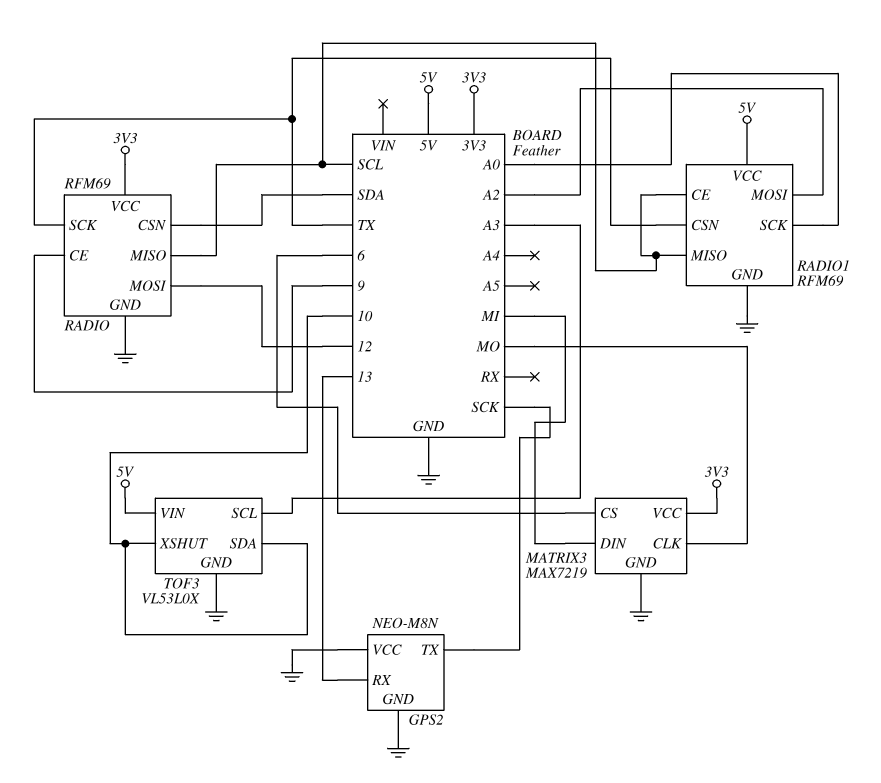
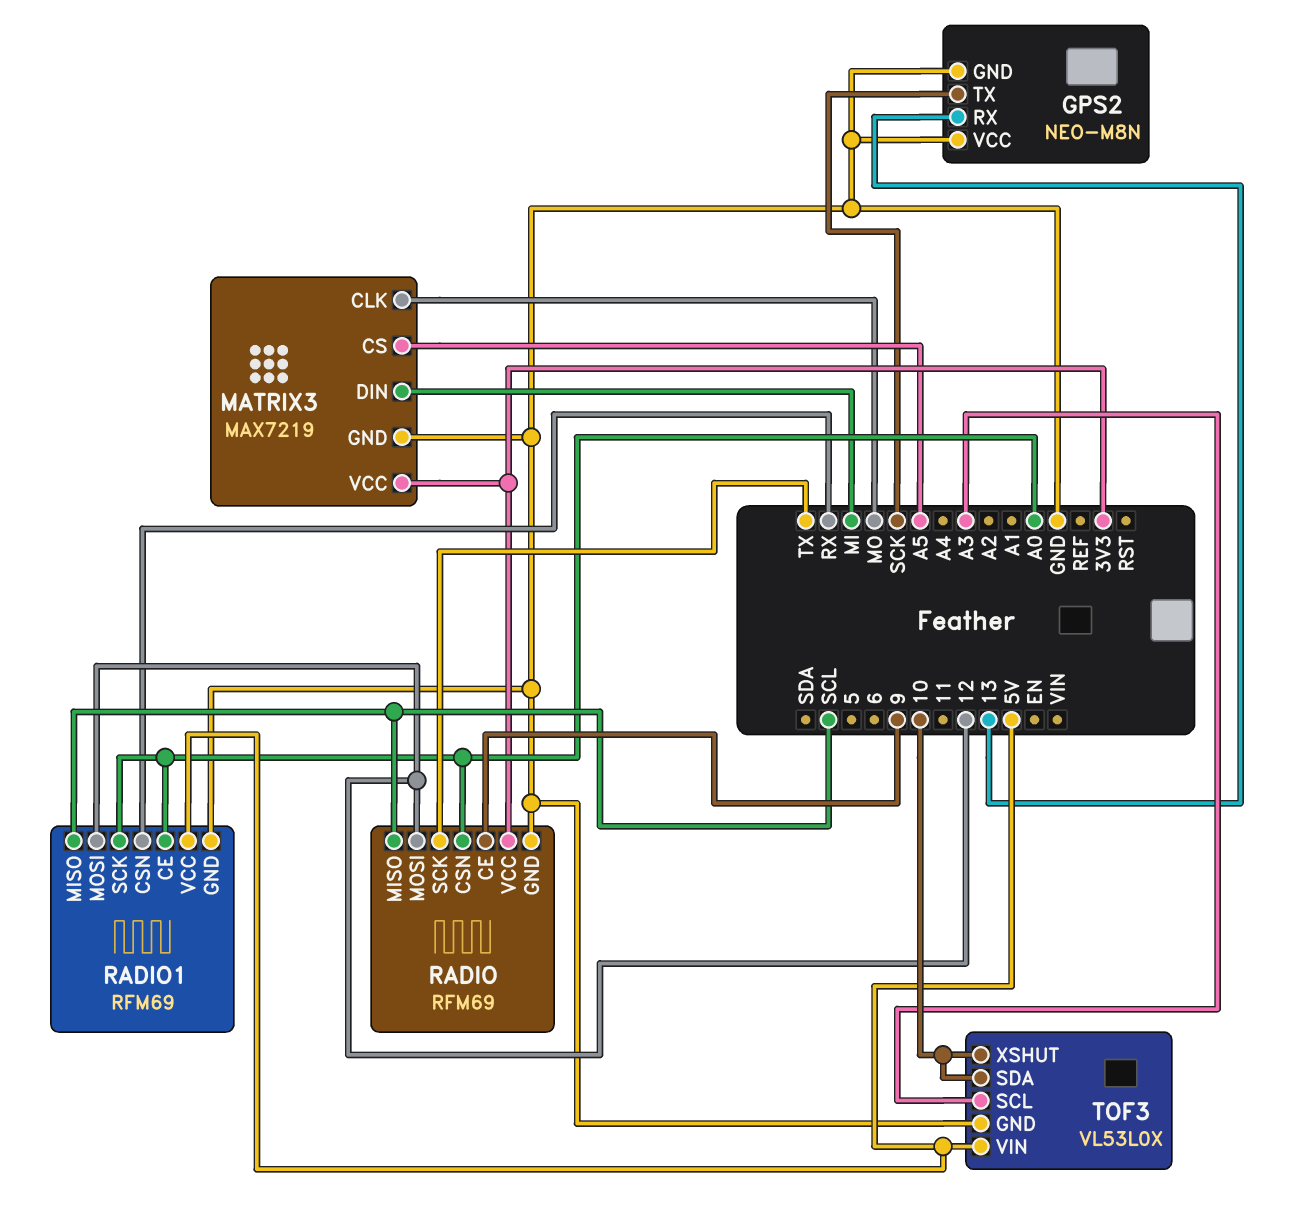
MATRIX3 pin CS: 6 -> A5
RADIO pin CSN: SDA -> A0
RADIO1 pin CE: SCL -> A0
RADIO1 pin CSN: TX -> RX
RADIO1 pin MOSI: A2 -> 12

